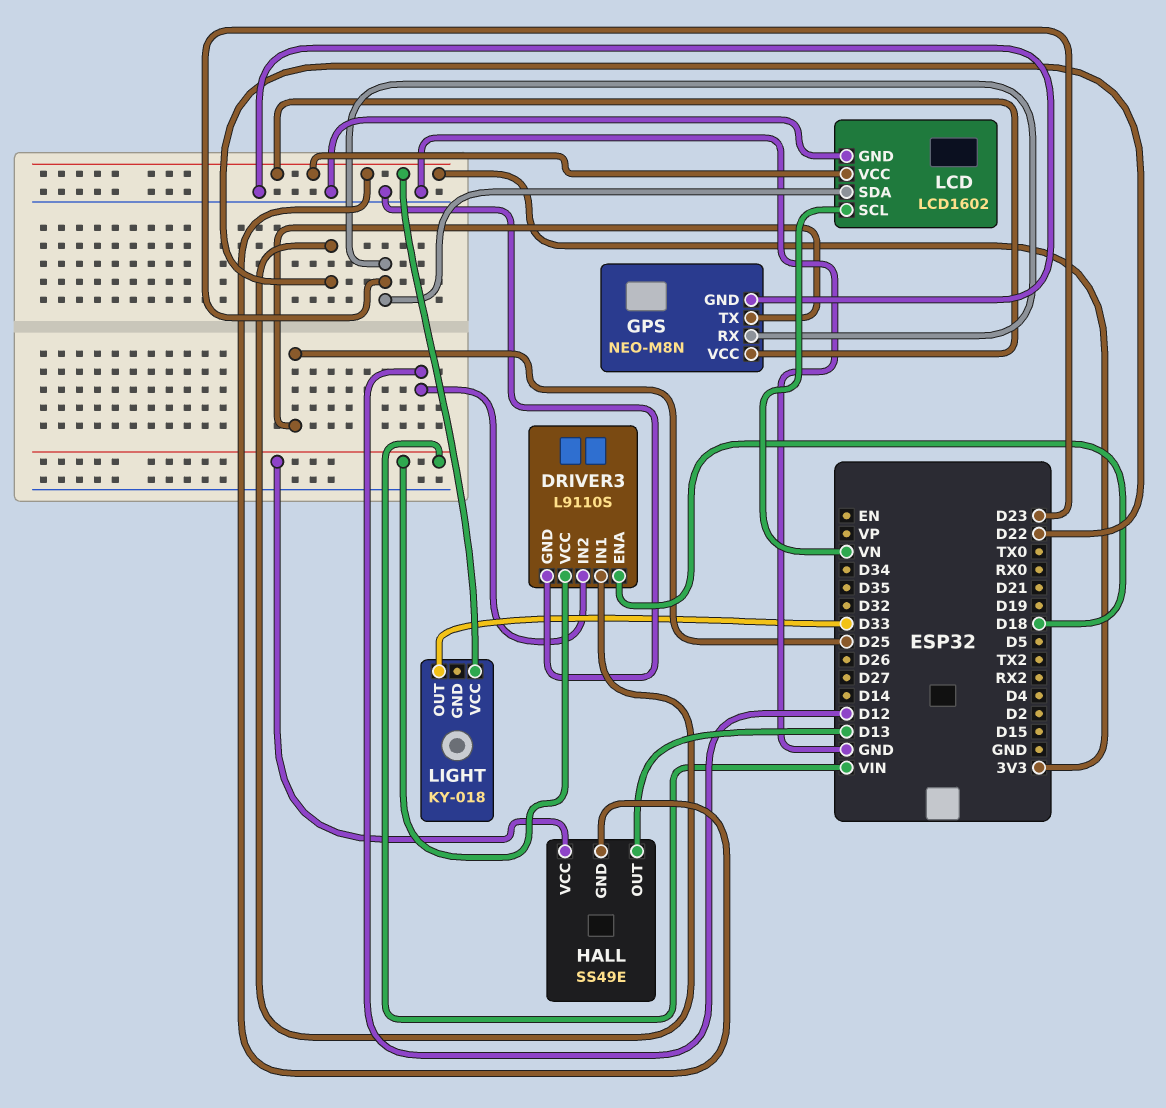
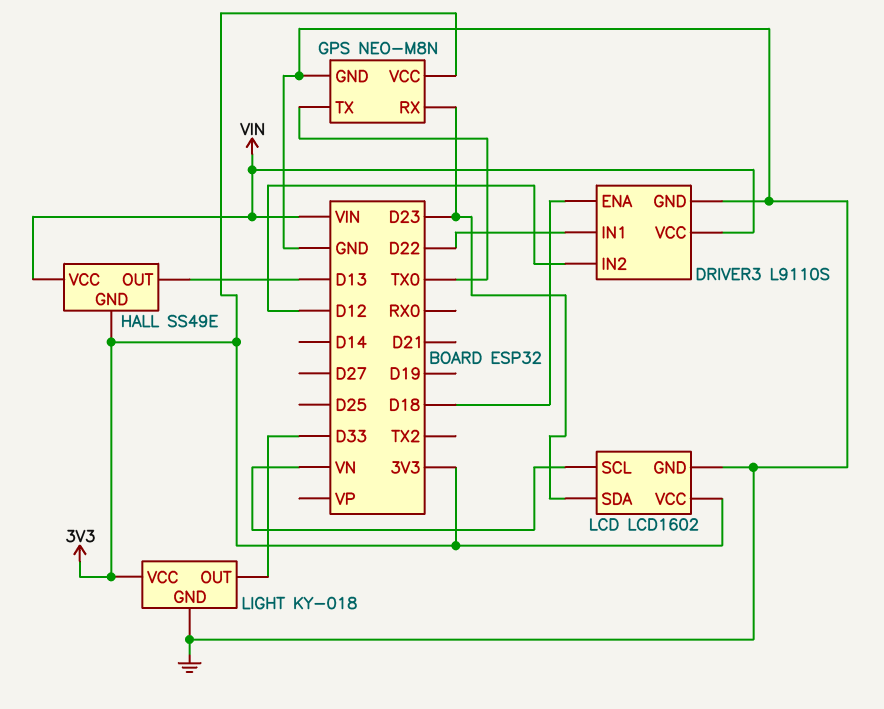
GPS pin TX: D25 -> TX0
LIGHT pin GND: none -> GND

